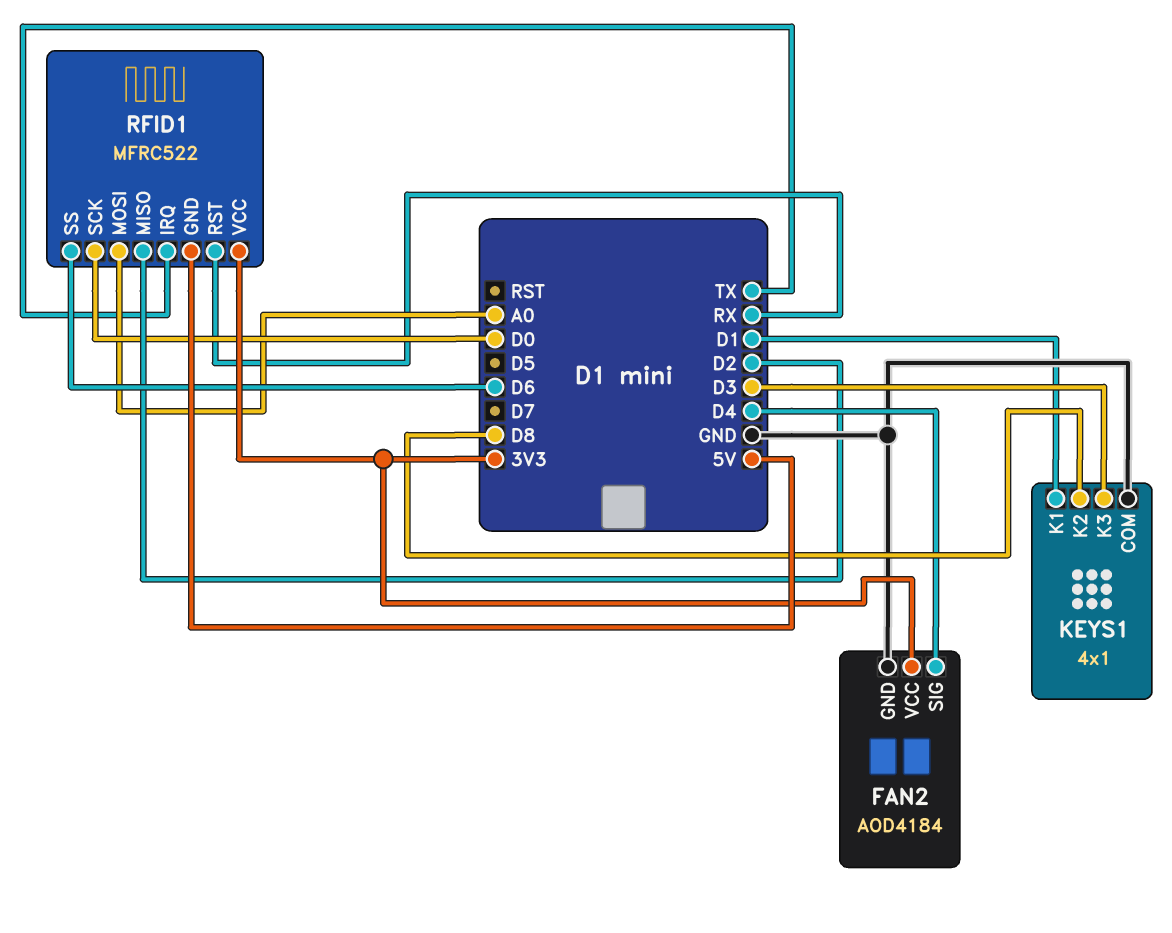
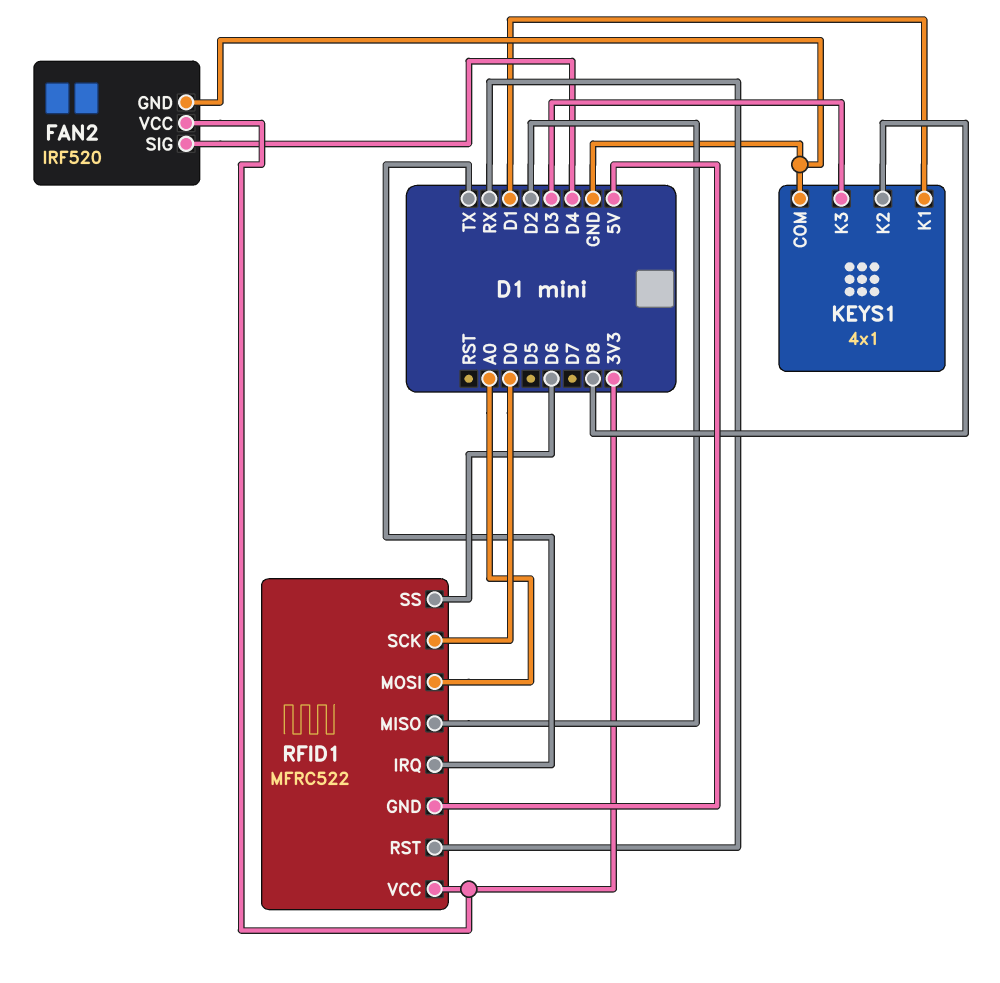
FAN2: AOD4184 -> IRF520

